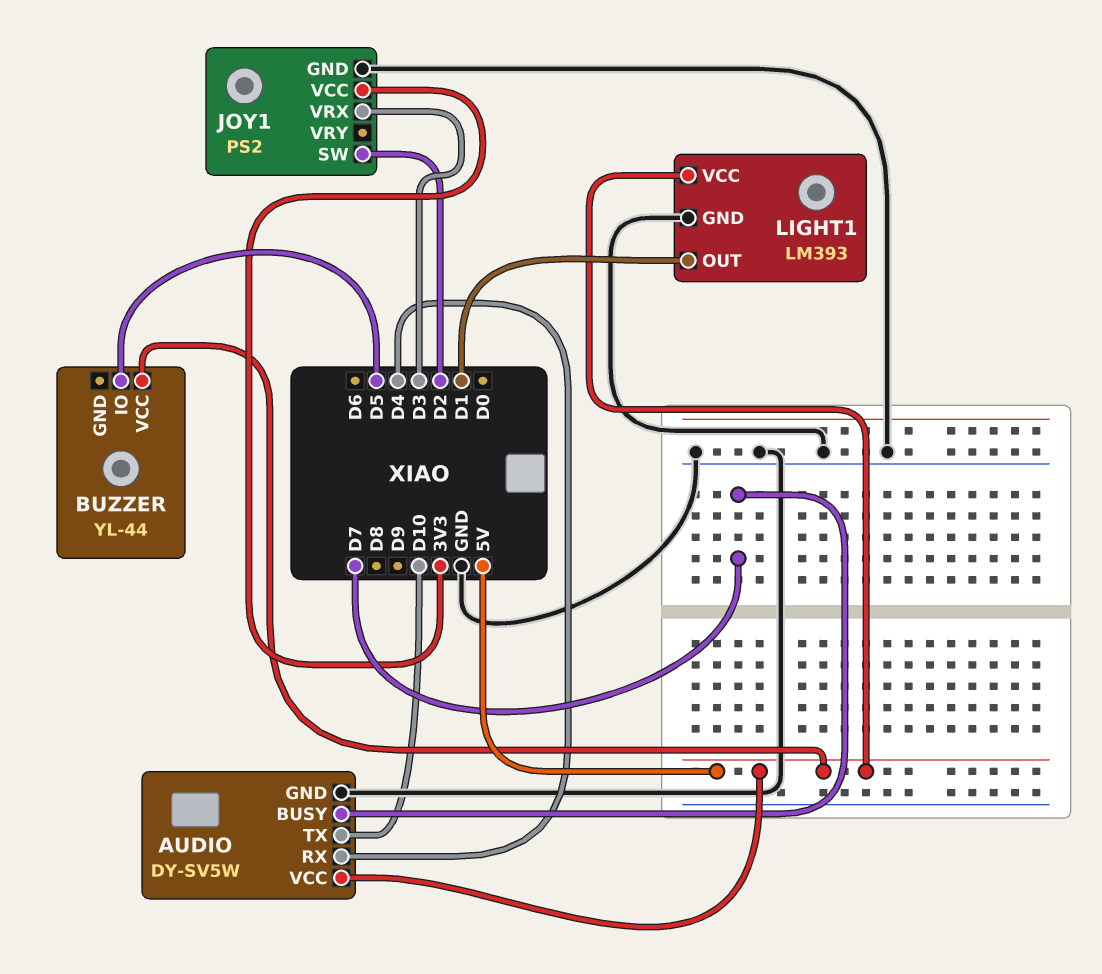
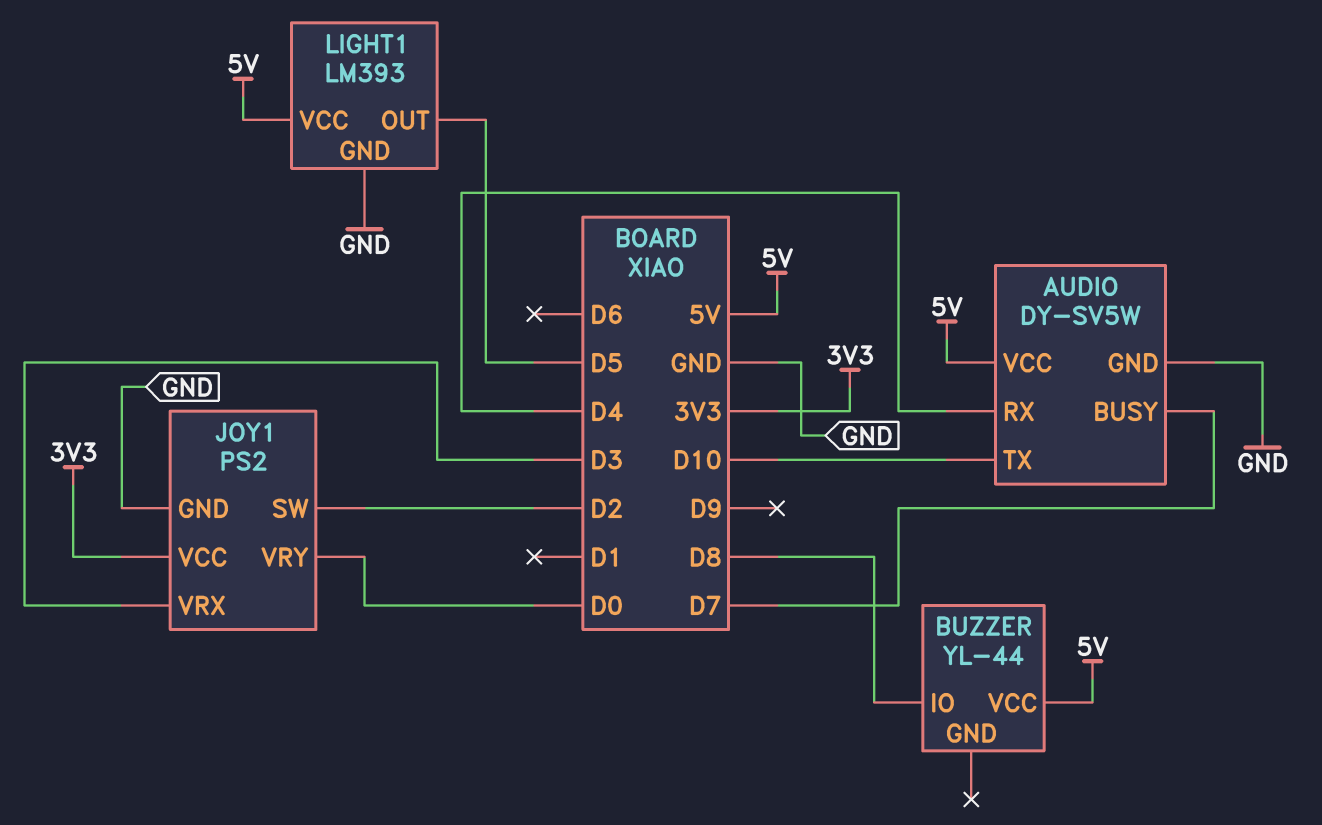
BUZZER pin IO: D5 -> D8
JOY1 pin VRY: none -> D0
LIGHT1 pin OUT: D1 -> D5

